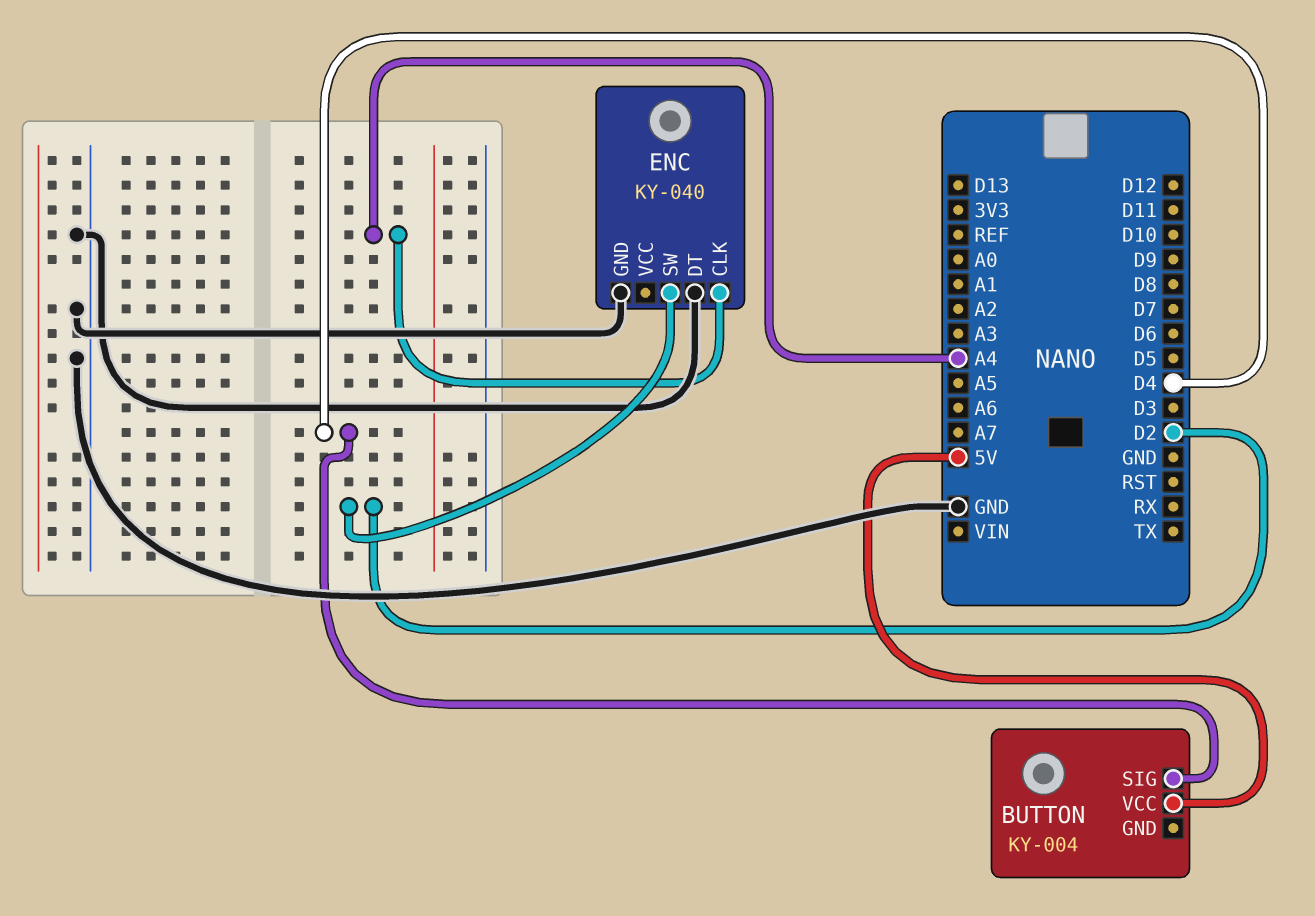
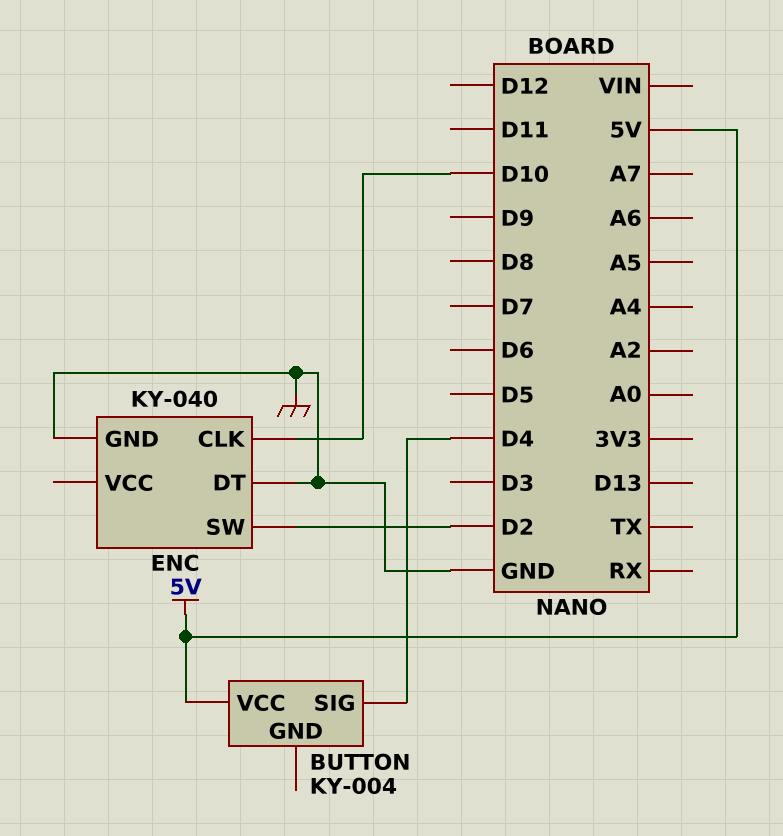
ENC pin CLK: A4 -> D10

